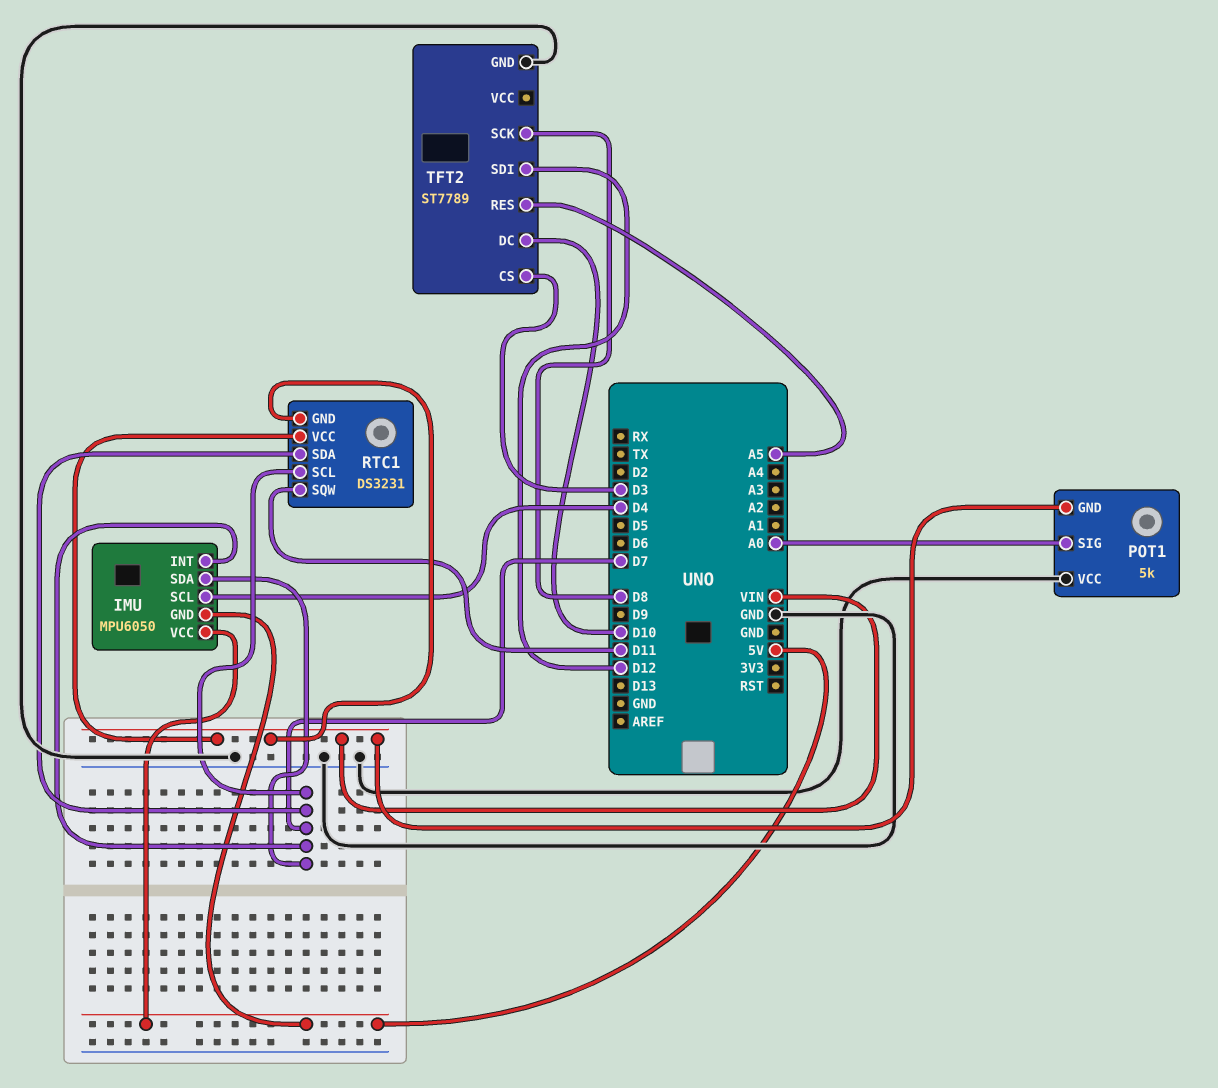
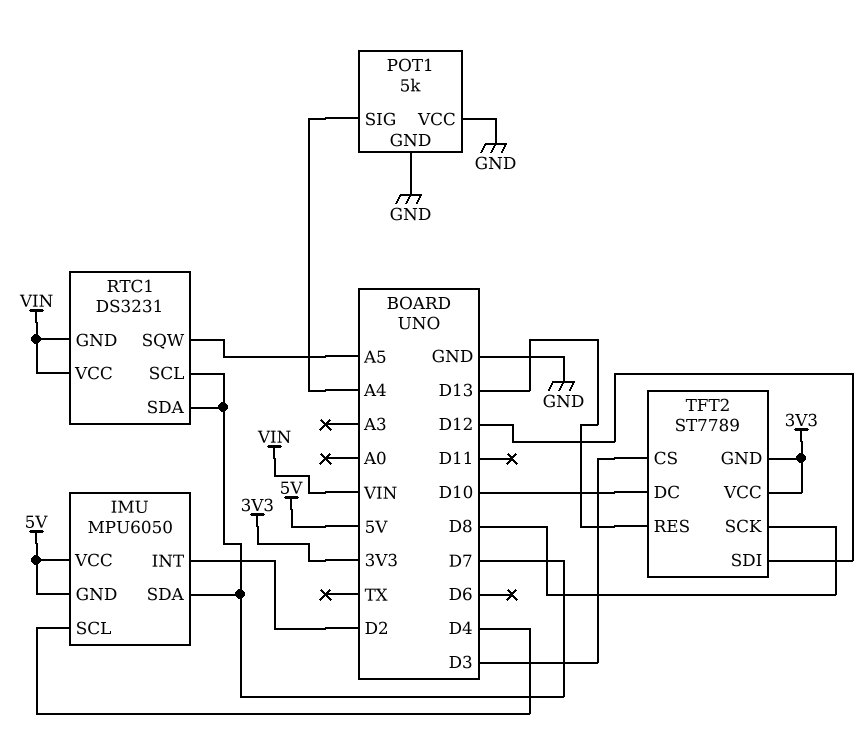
IMU pin INT: D7 -> D2
POT1 pin GND: VIN -> GND
POT1 pin SIG: A0 -> A4
RTC1 pin SQW: D11 -> A5
TFT2 pin GND: GND -> 3V3
TFT2 pin RES: A5 -> D13
TFT2 pin VCC: none -> 3V3

